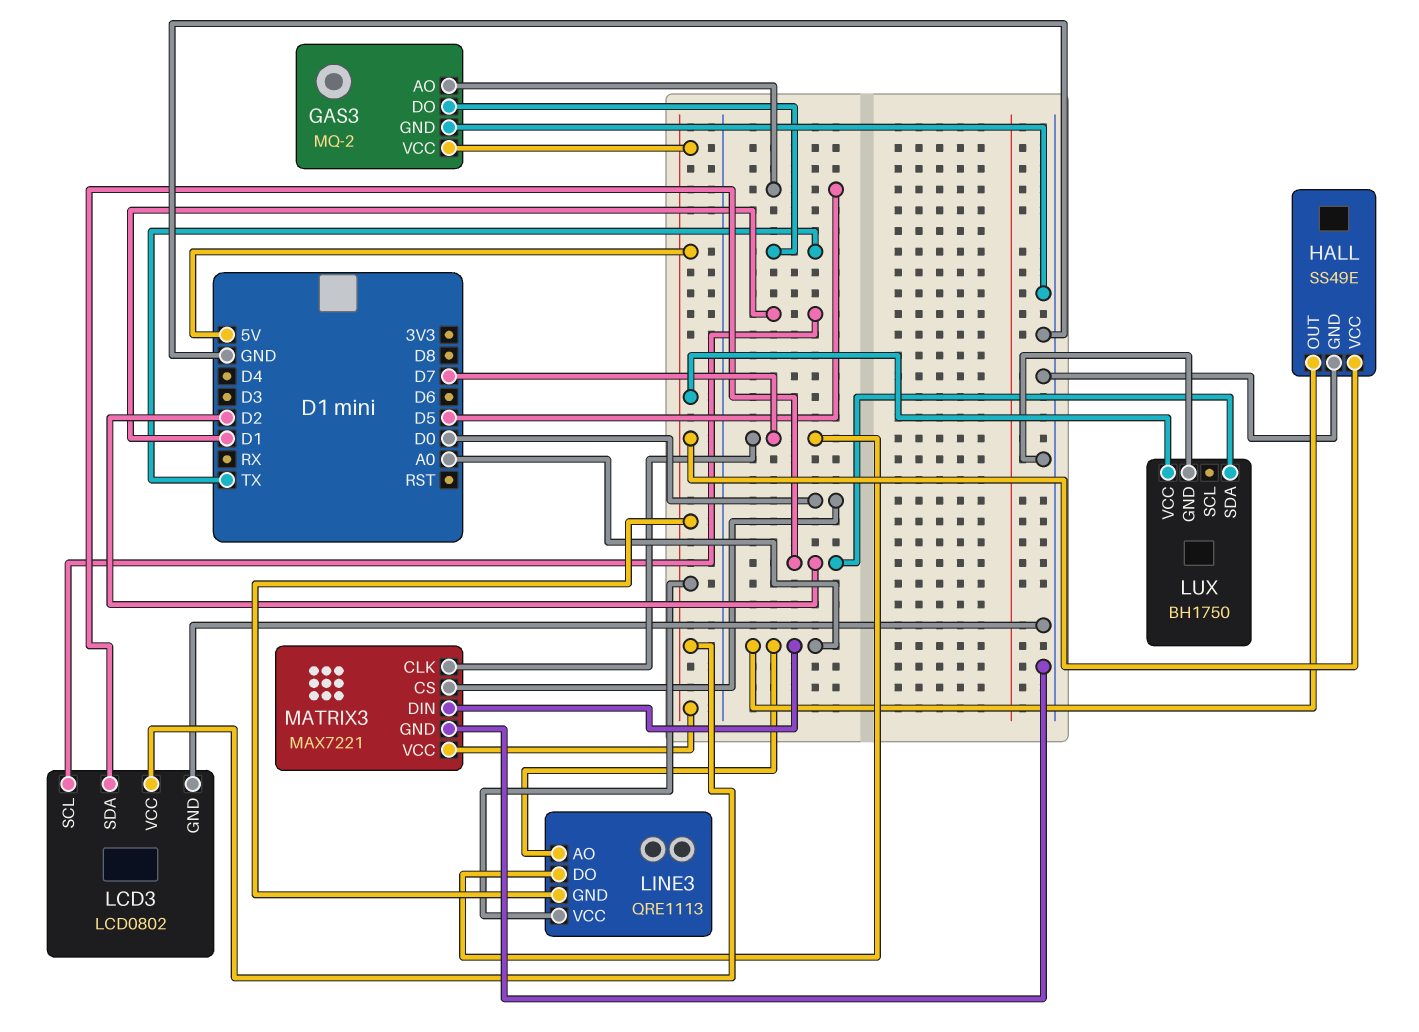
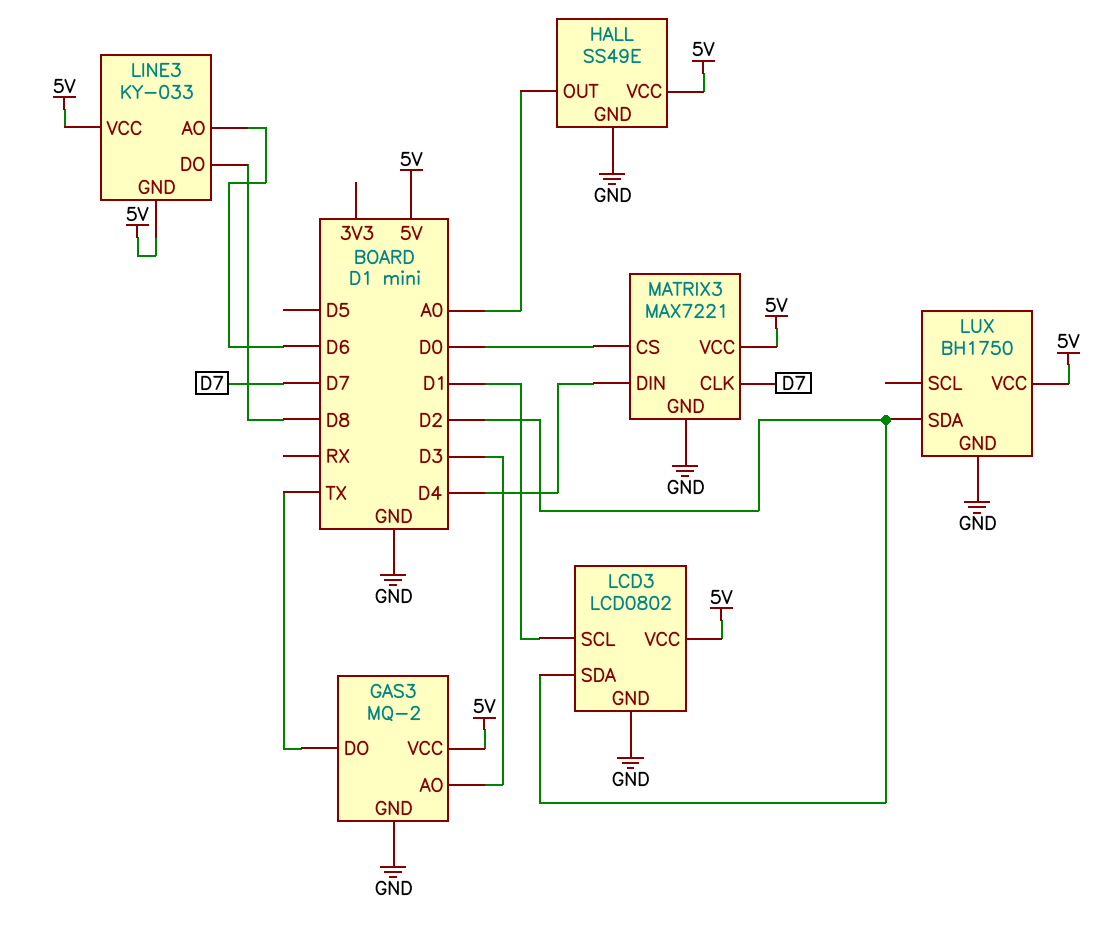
GAS3 pin AO: D5 -> D3
LINE3: QRE1113 -> KY-033
LINE3 pin AO: A0 -> D6
LINE3 pin DO: D7 -> D8
MATRIX3 pin DIN: A0 -> D4

